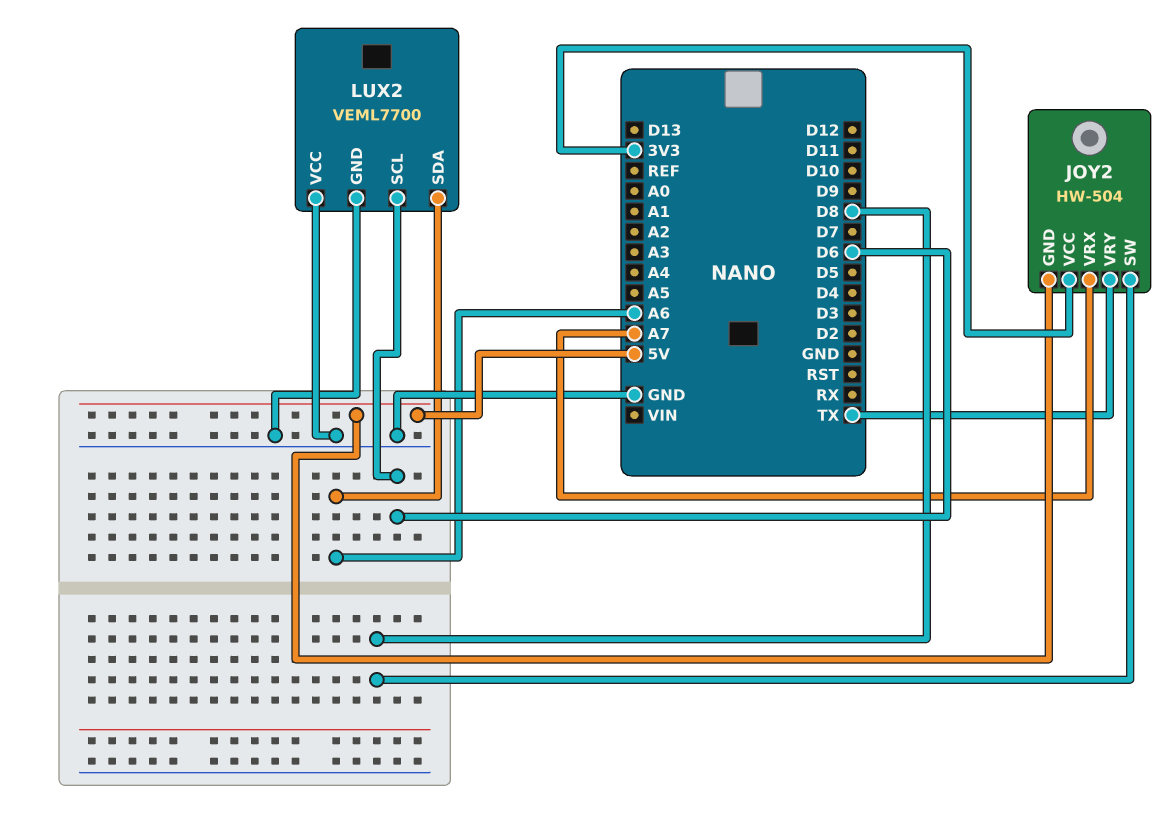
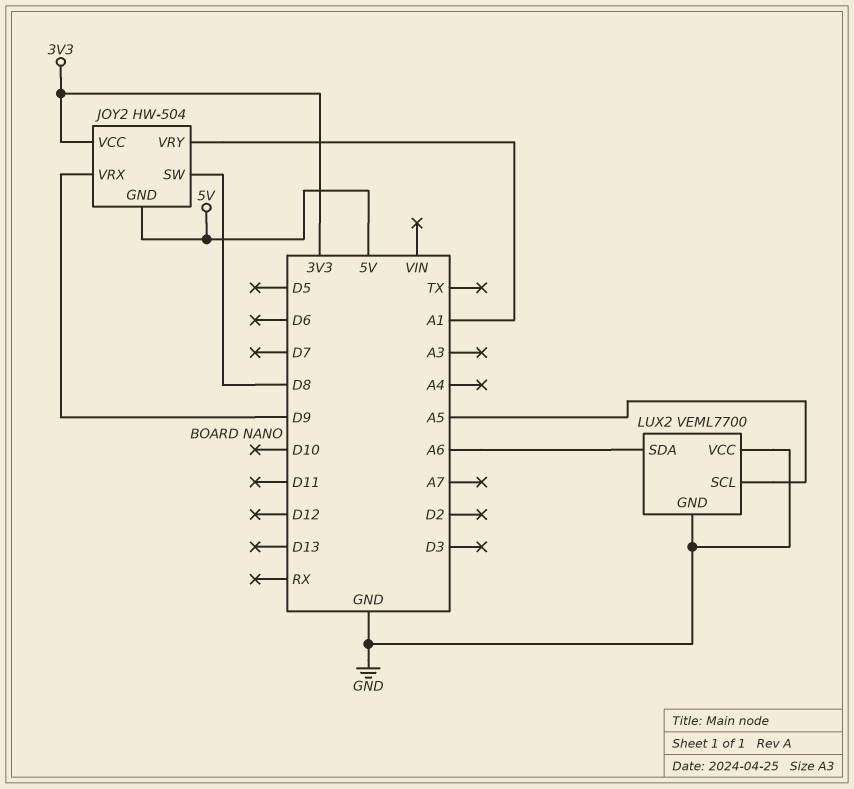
JOY2 pin VRX: A7 -> D9
JOY2 pin VRY: TX -> A1
LUX2 pin SCL: D6 -> A5

